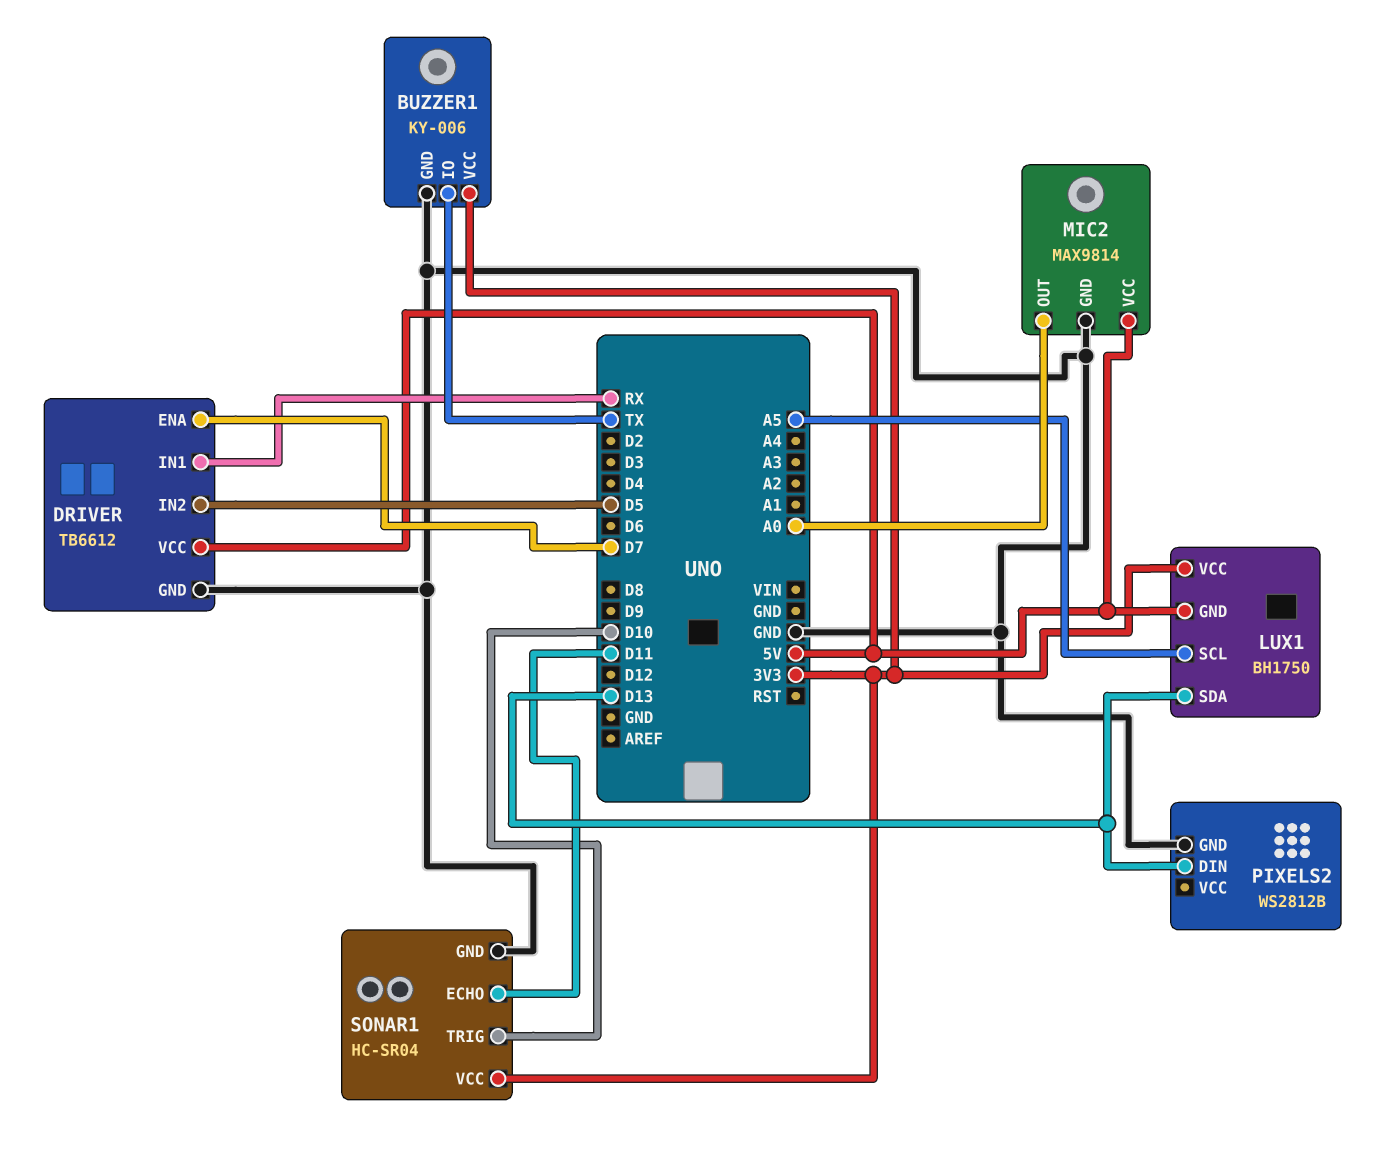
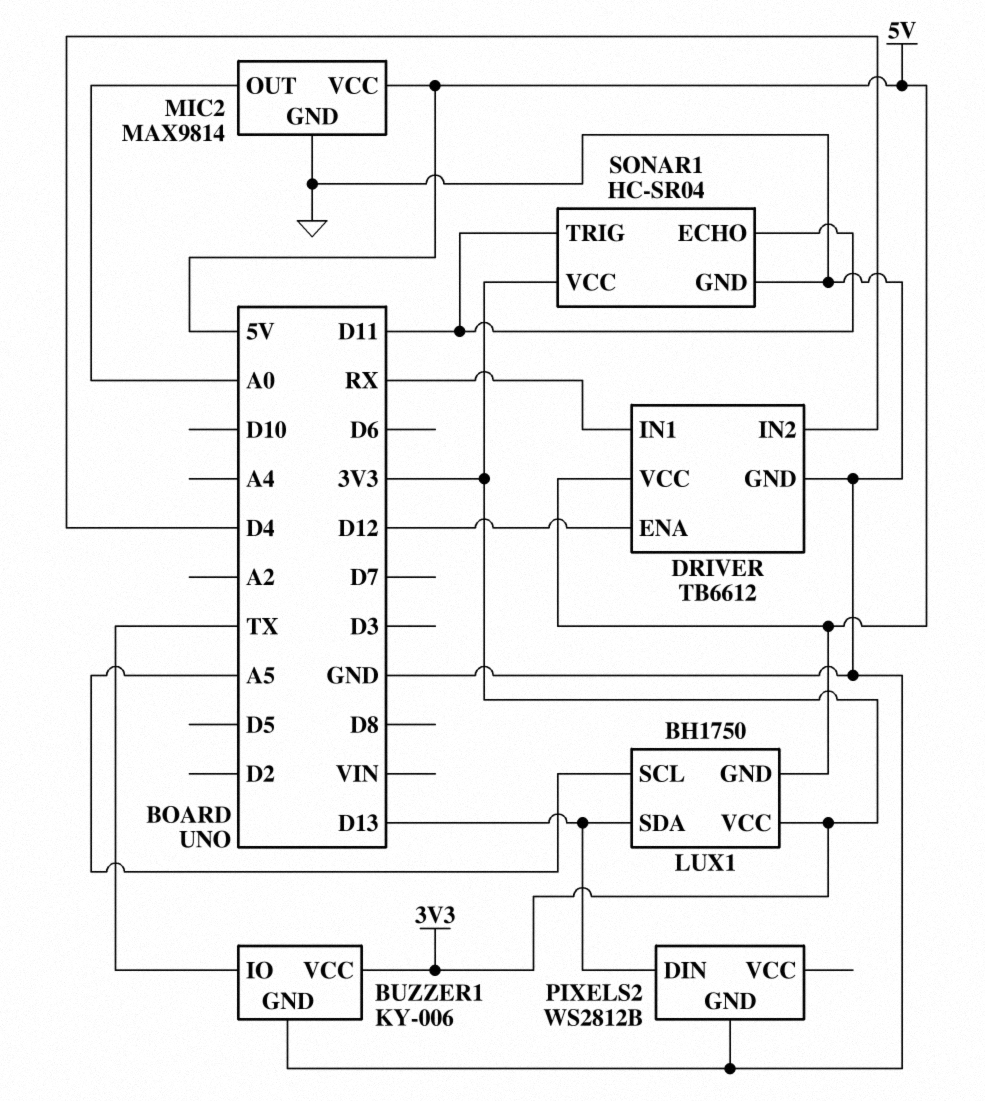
DRIVER pin ENA: D7 -> D12
DRIVER pin IN2: D5 -> D4
SONAR1 pin TRIG: D10 -> D11

